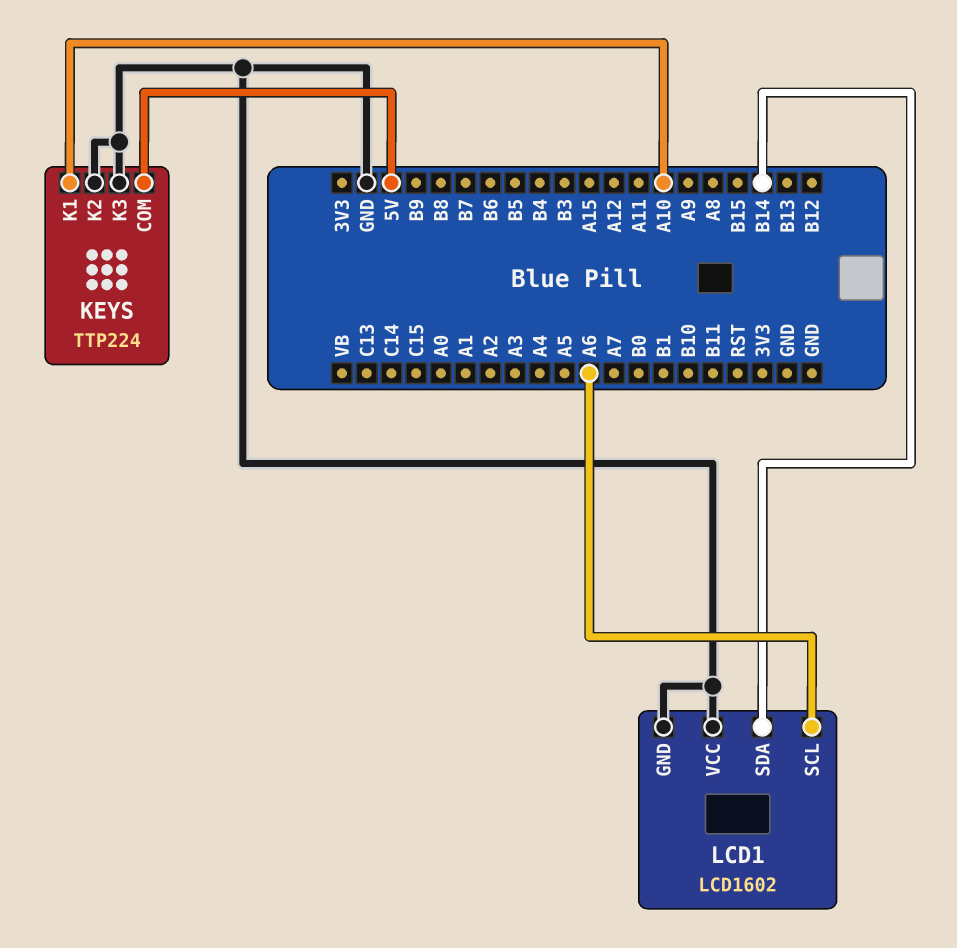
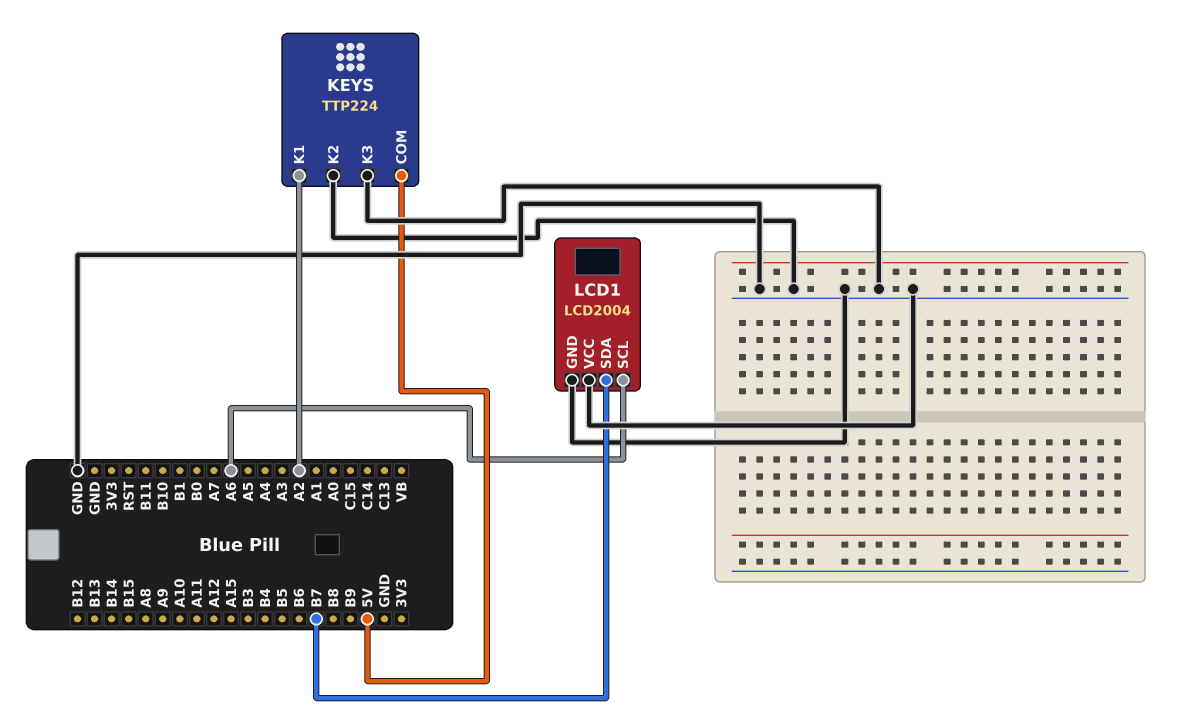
KEYS pin K1: A10 -> A2
LCD1: LCD1602 -> LCD2004
LCD1 pin SDA: B14 -> B7

